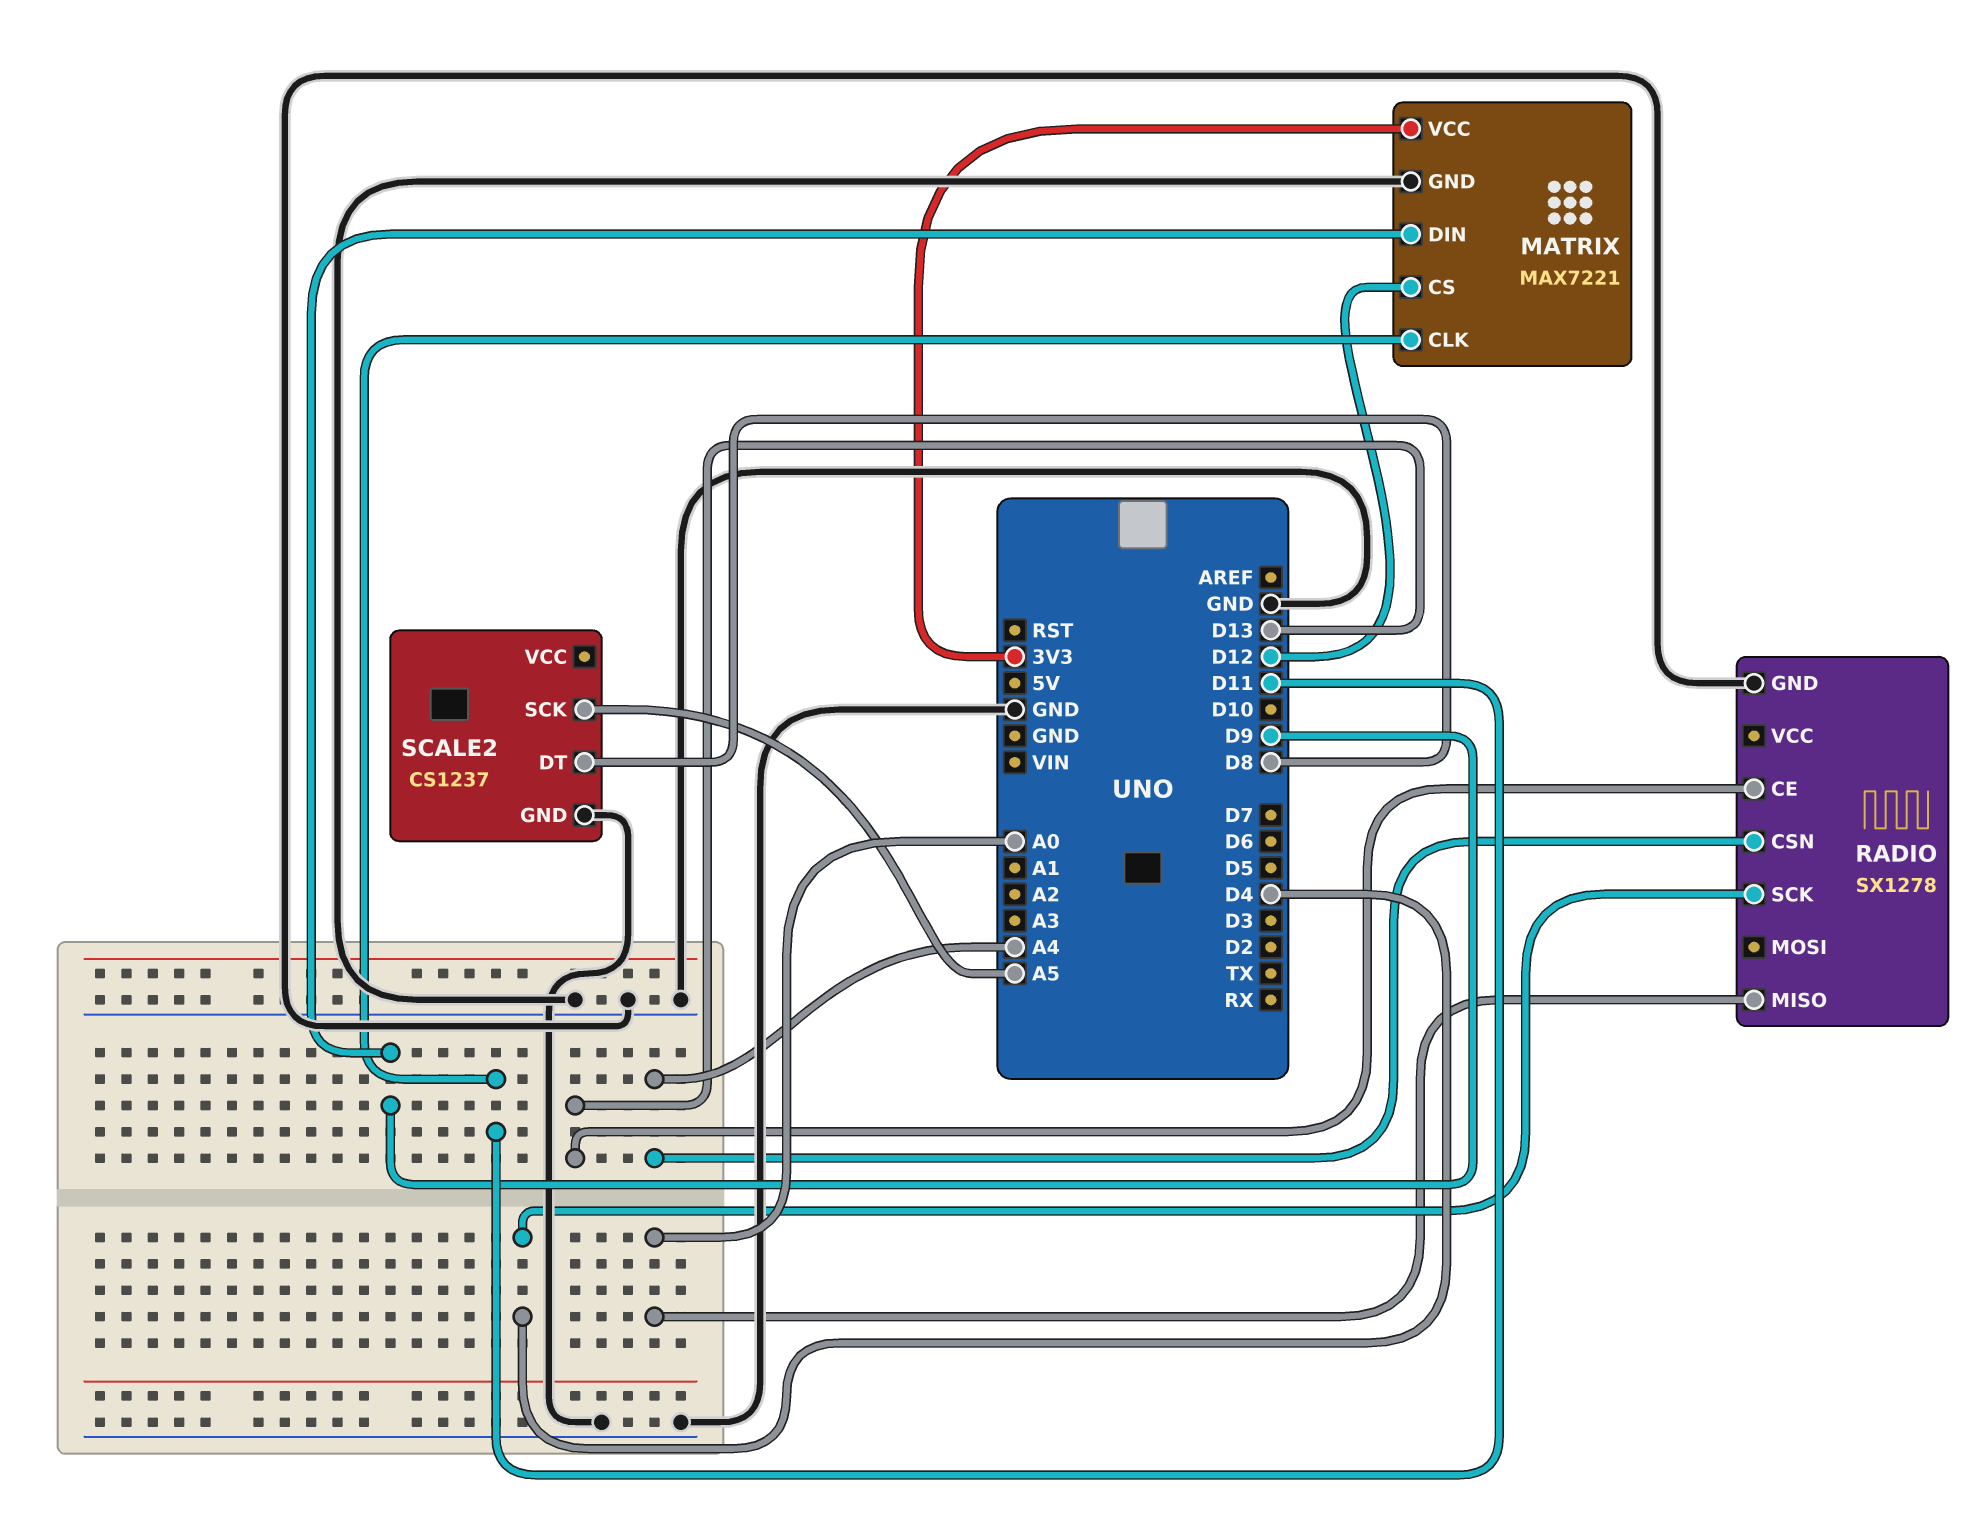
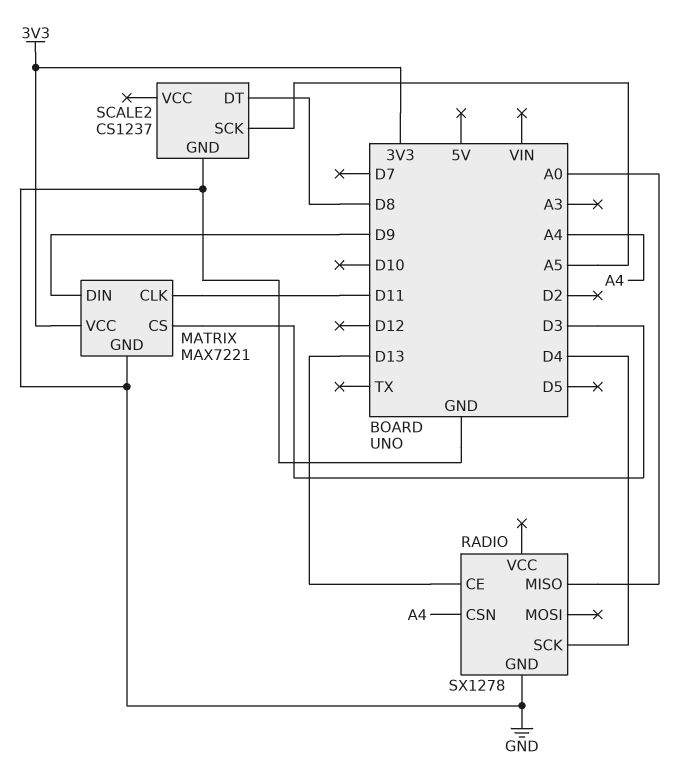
MATRIX pin CS: D12 -> D3

